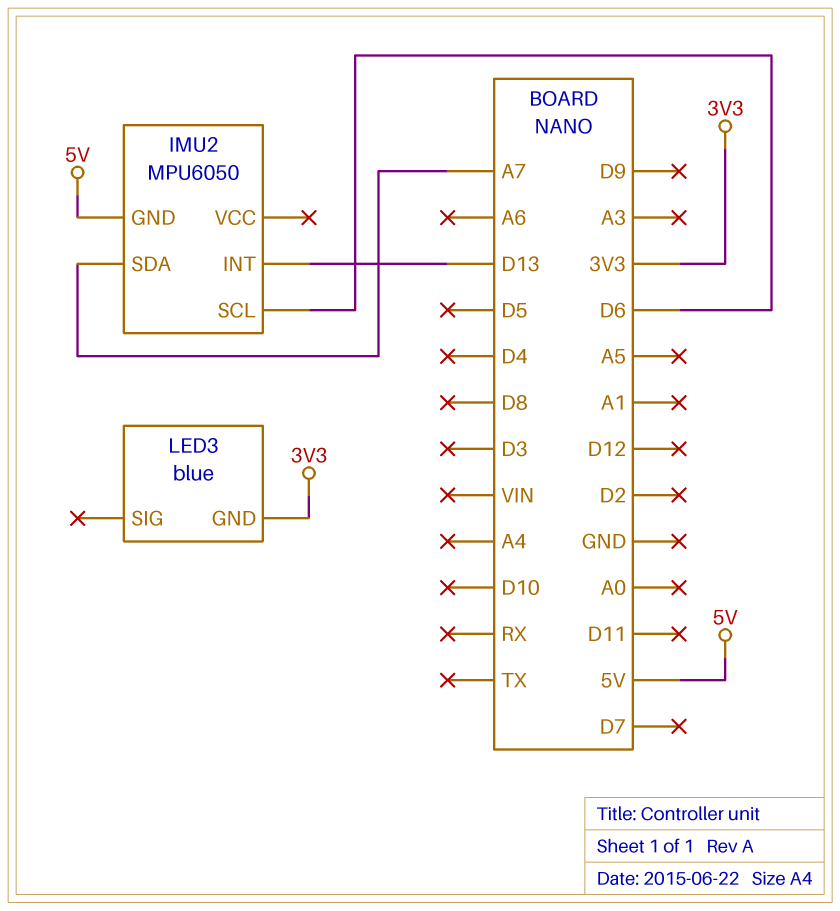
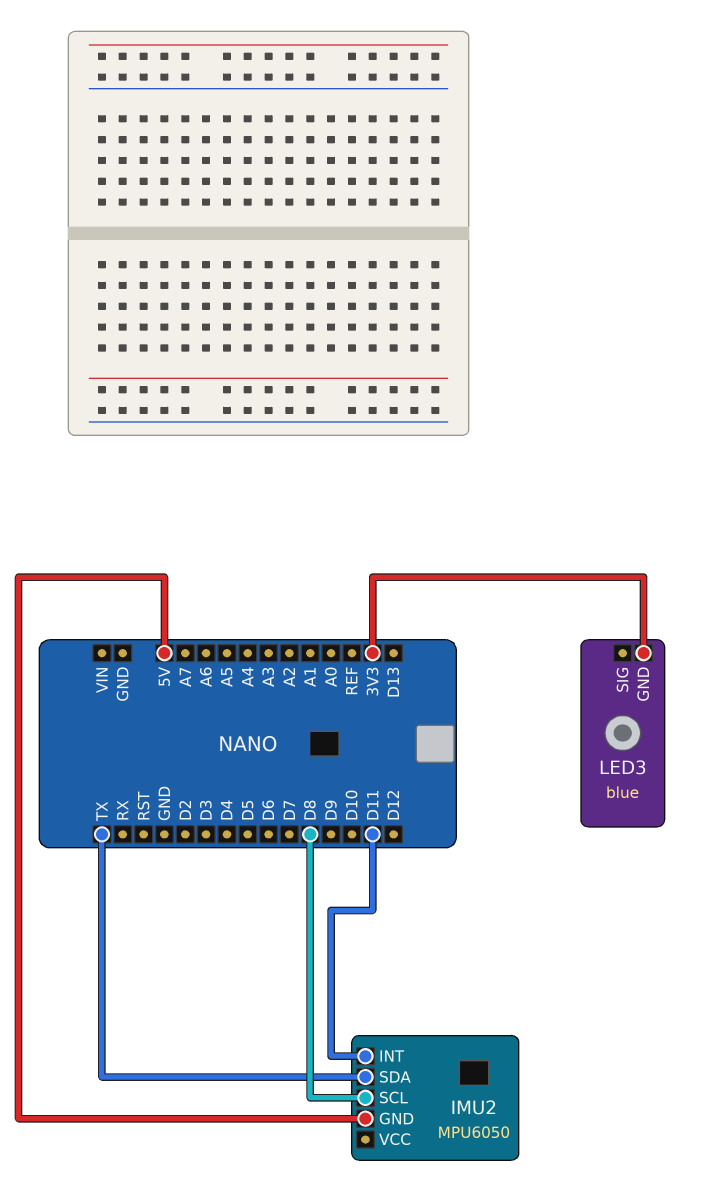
IMU2 pin INT: D13 -> D11
IMU2 pin SCL: D6 -> D8
IMU2 pin SDA: A7 -> TX

